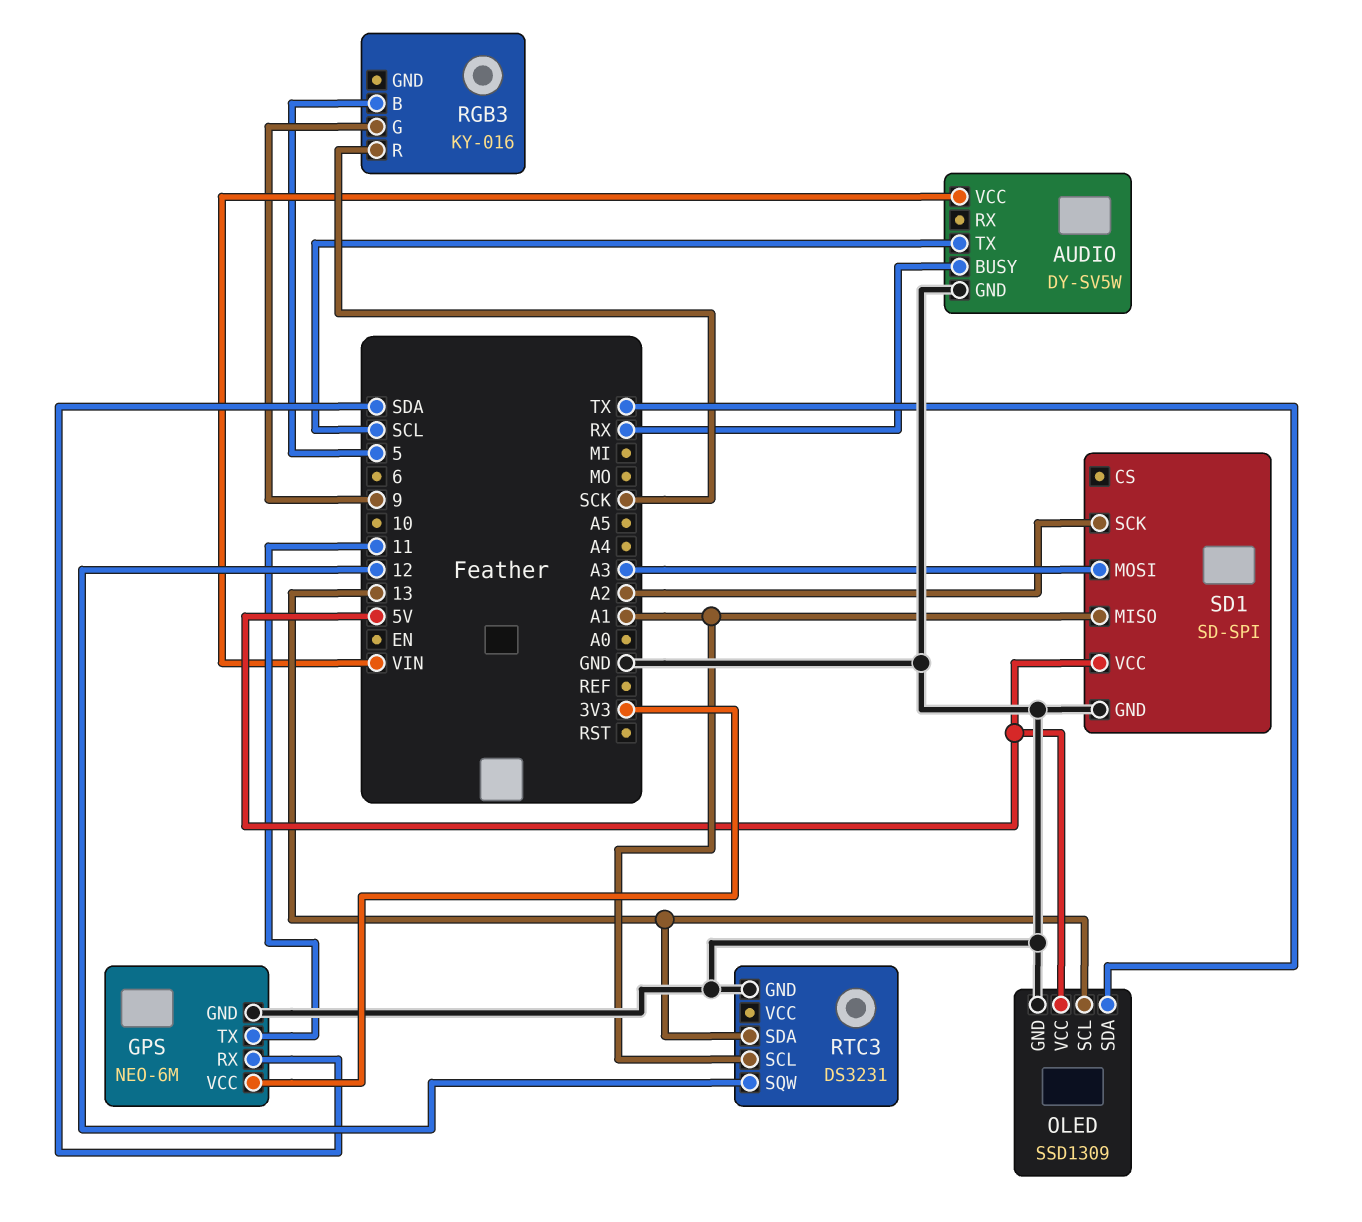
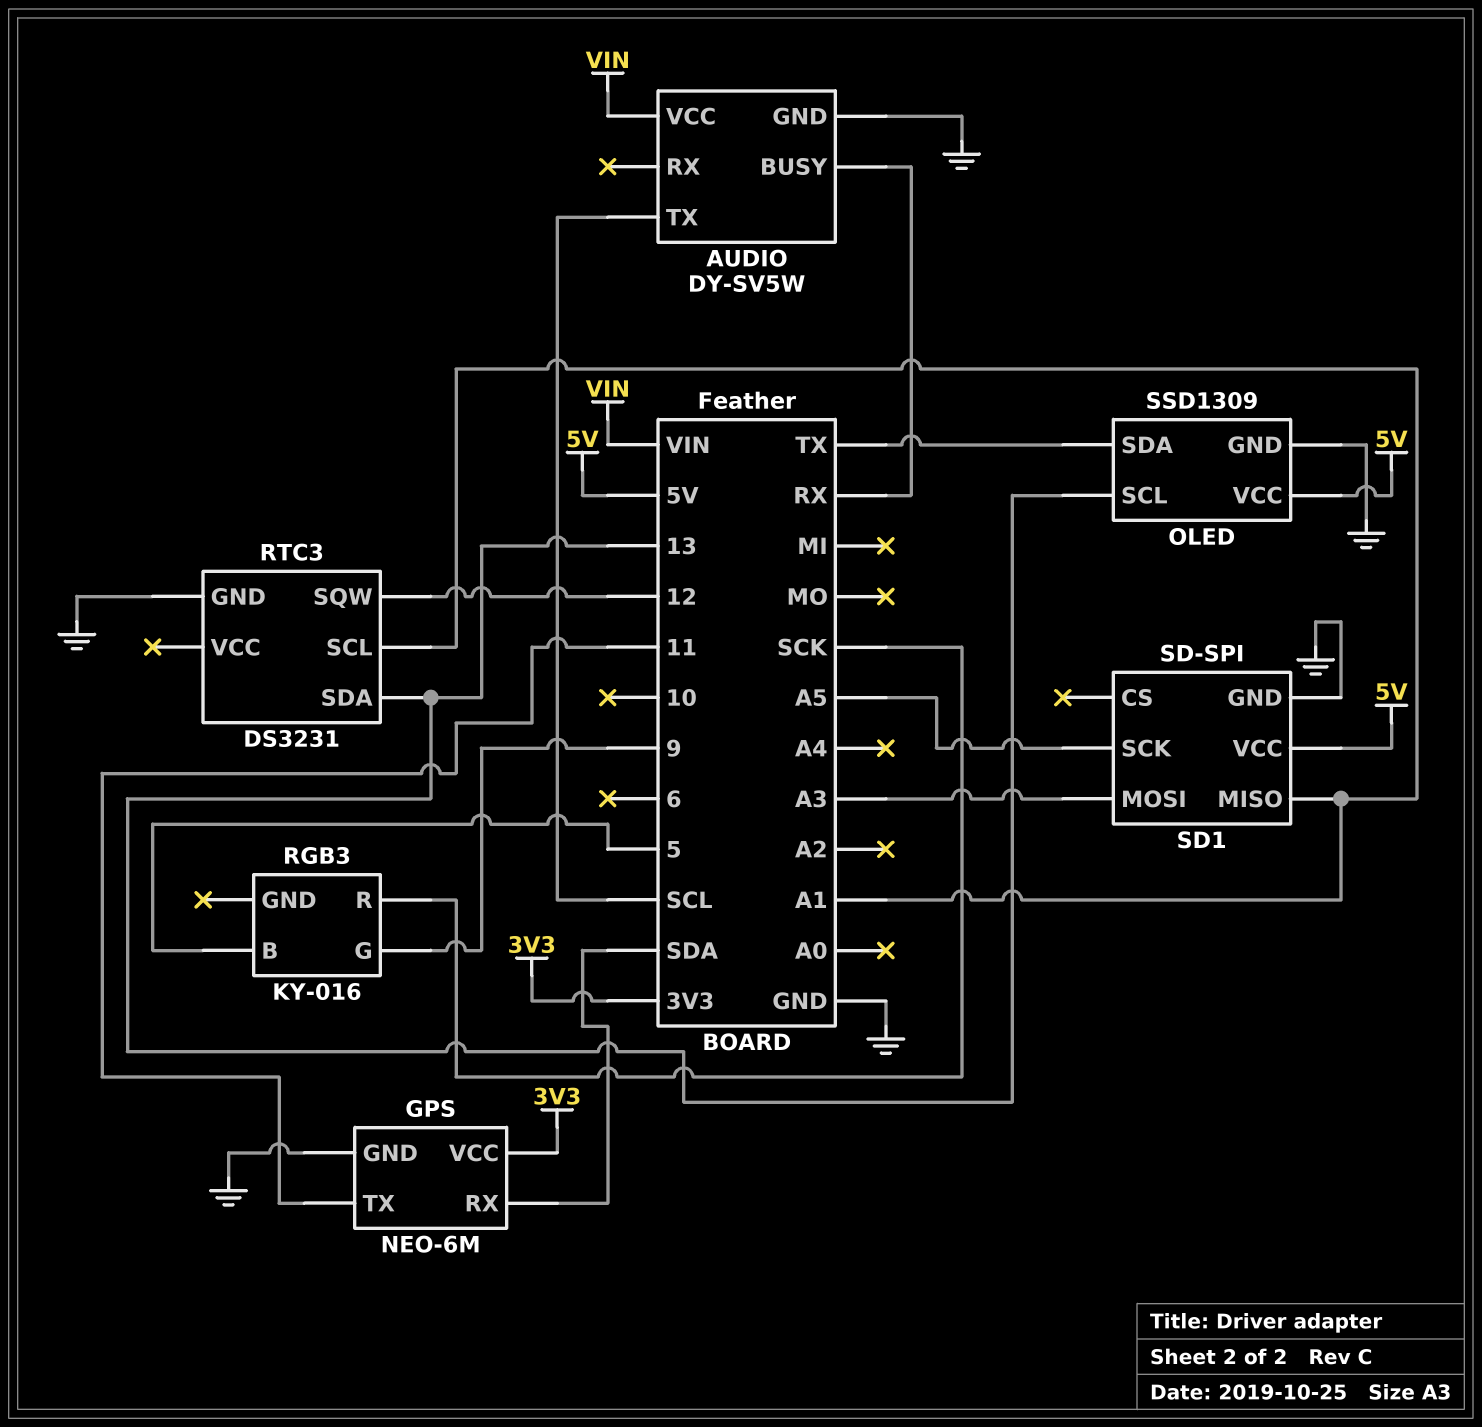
SD1 pin SCK: A2 -> A5

